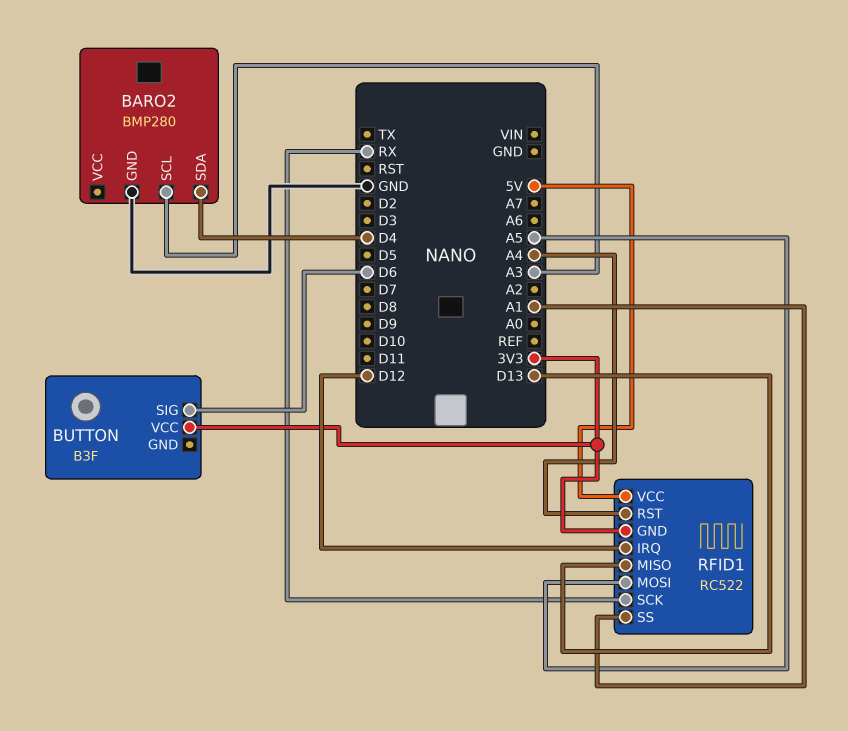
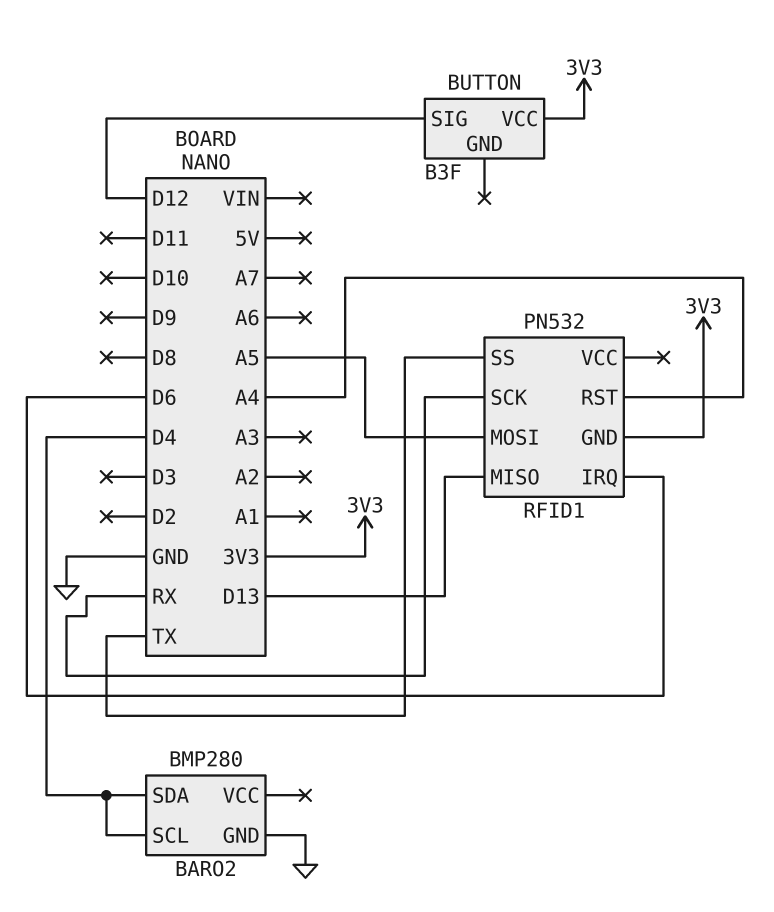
BARO2 pin SCL: A3 -> D4
BUTTON pin SIG: D6 -> D12
RFID1: RC522 -> PN532
RFID1 pin IRQ: D12 -> D6
RFID1 pin SS: A1 -> TX
RFID1 pin VCC: 5V -> none

